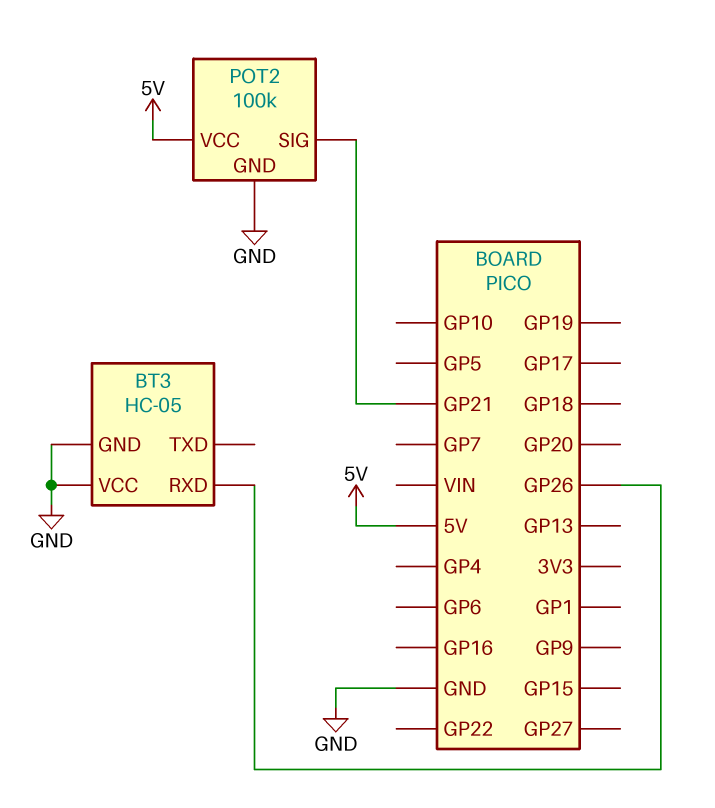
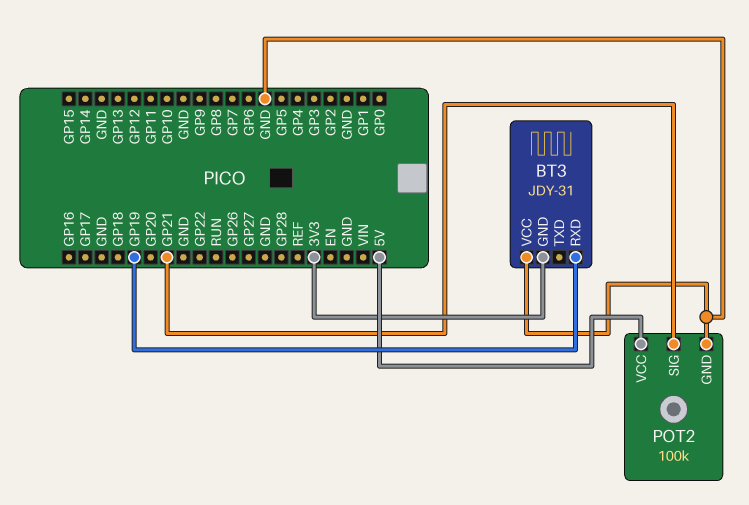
BT3: HC-05 -> JDY-31
BT3 pin GND: GND -> 3V3
BT3 pin RXD: GP26 -> GP19

